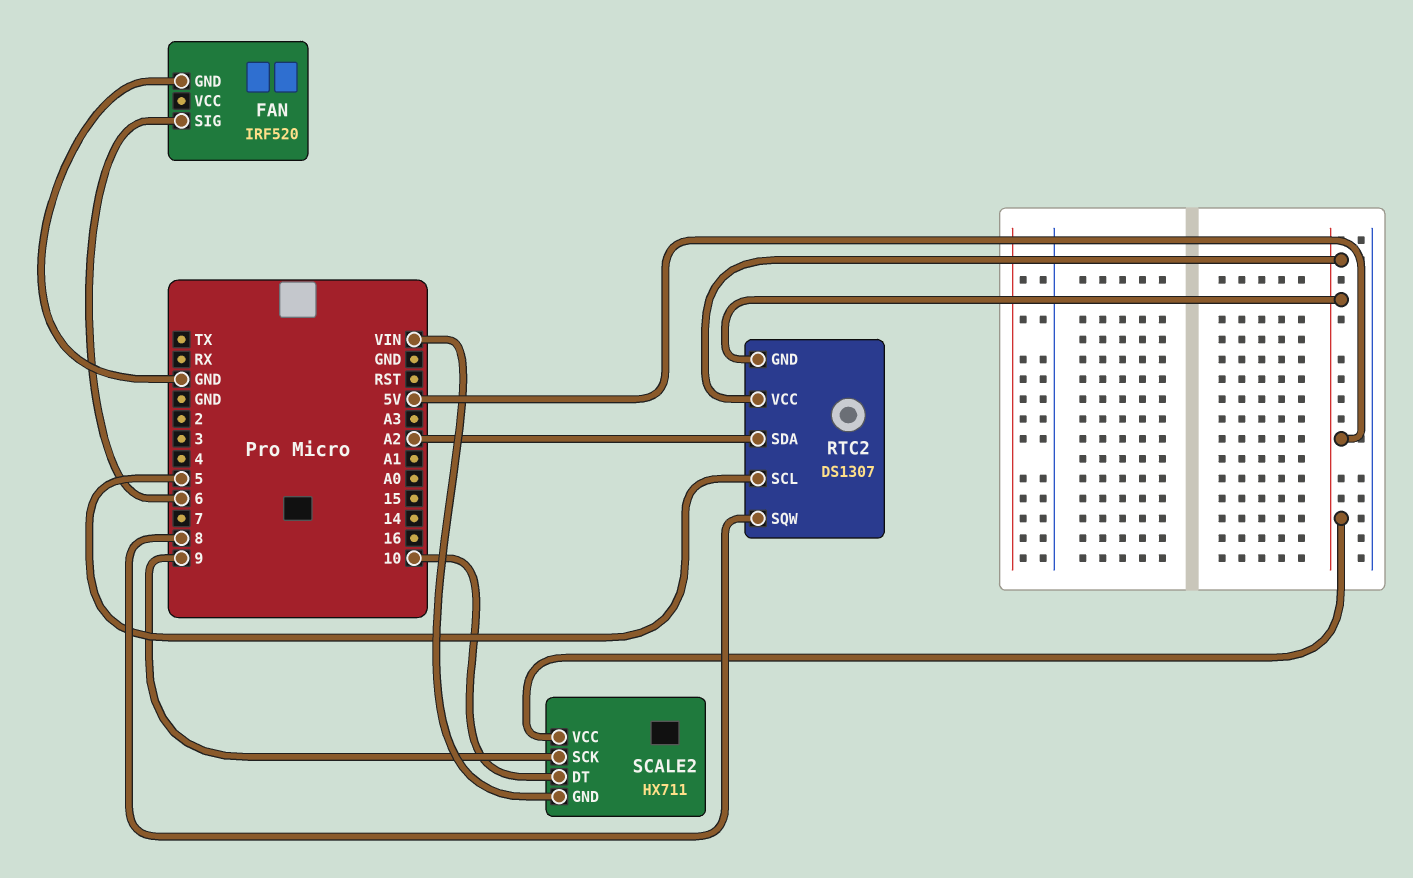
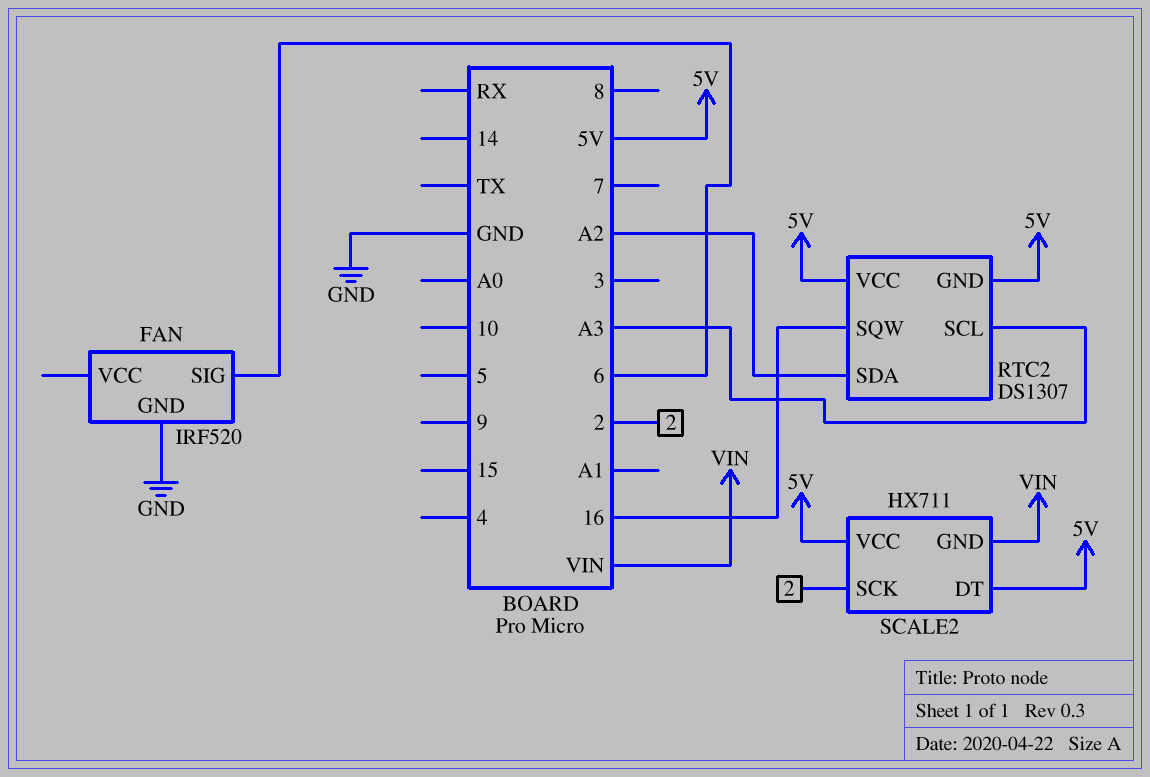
RTC2 pin SCL: 5 -> A3
RTC2 pin SQW: 8 -> 16
SCALE2 pin DT: 10 -> 5V
SCALE2 pin SCK: 9 -> 2

